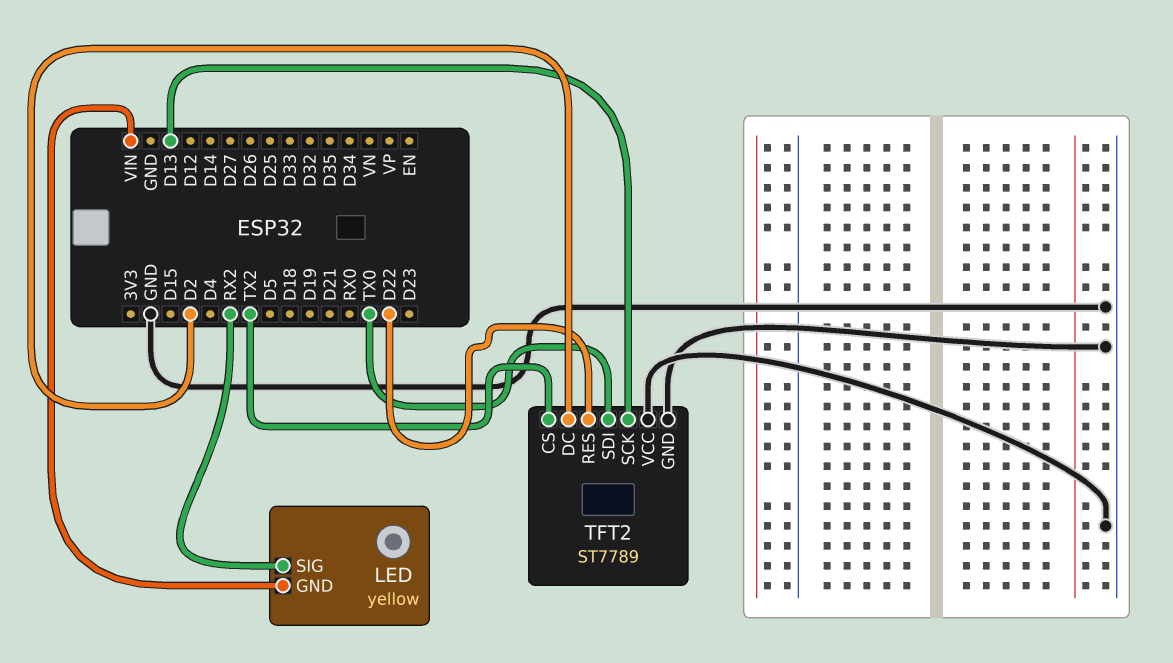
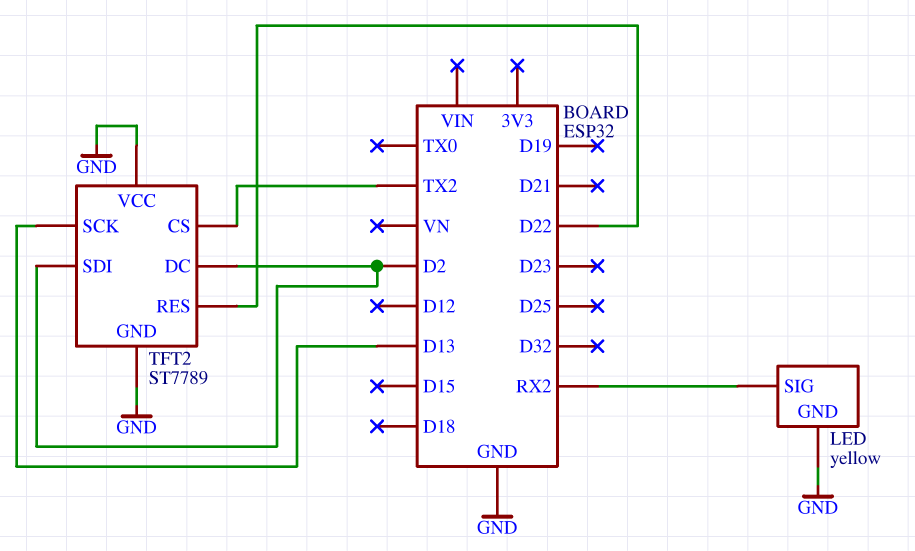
LED pin GND: VIN -> GND
TFT2 pin SDI: TX0 -> D2

